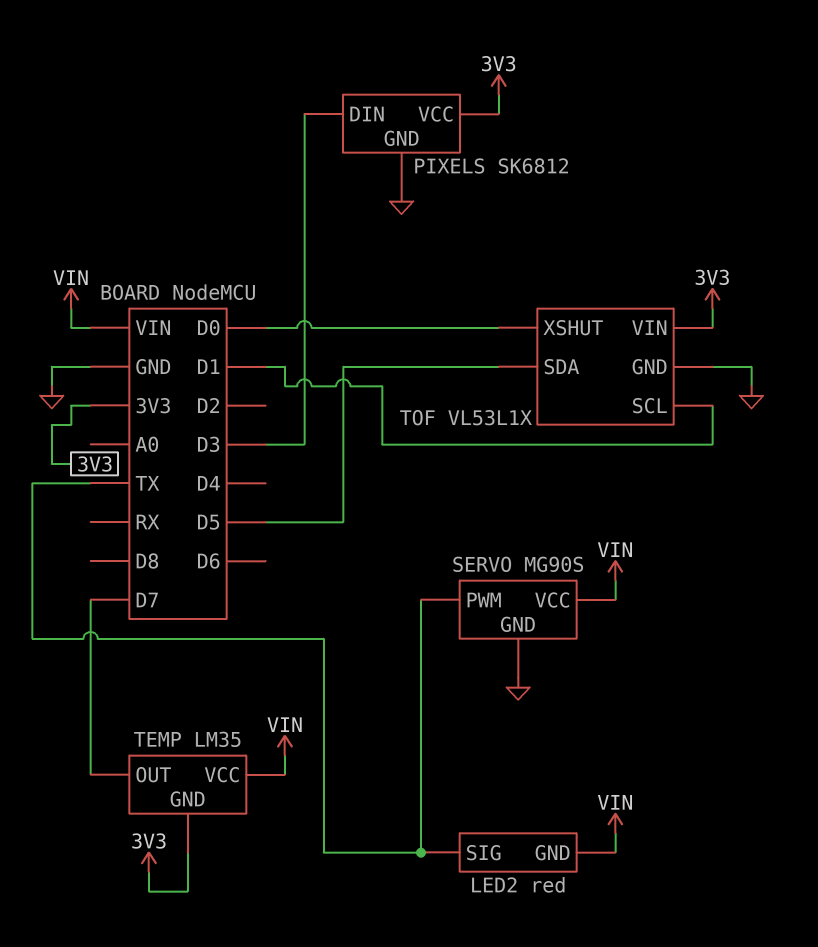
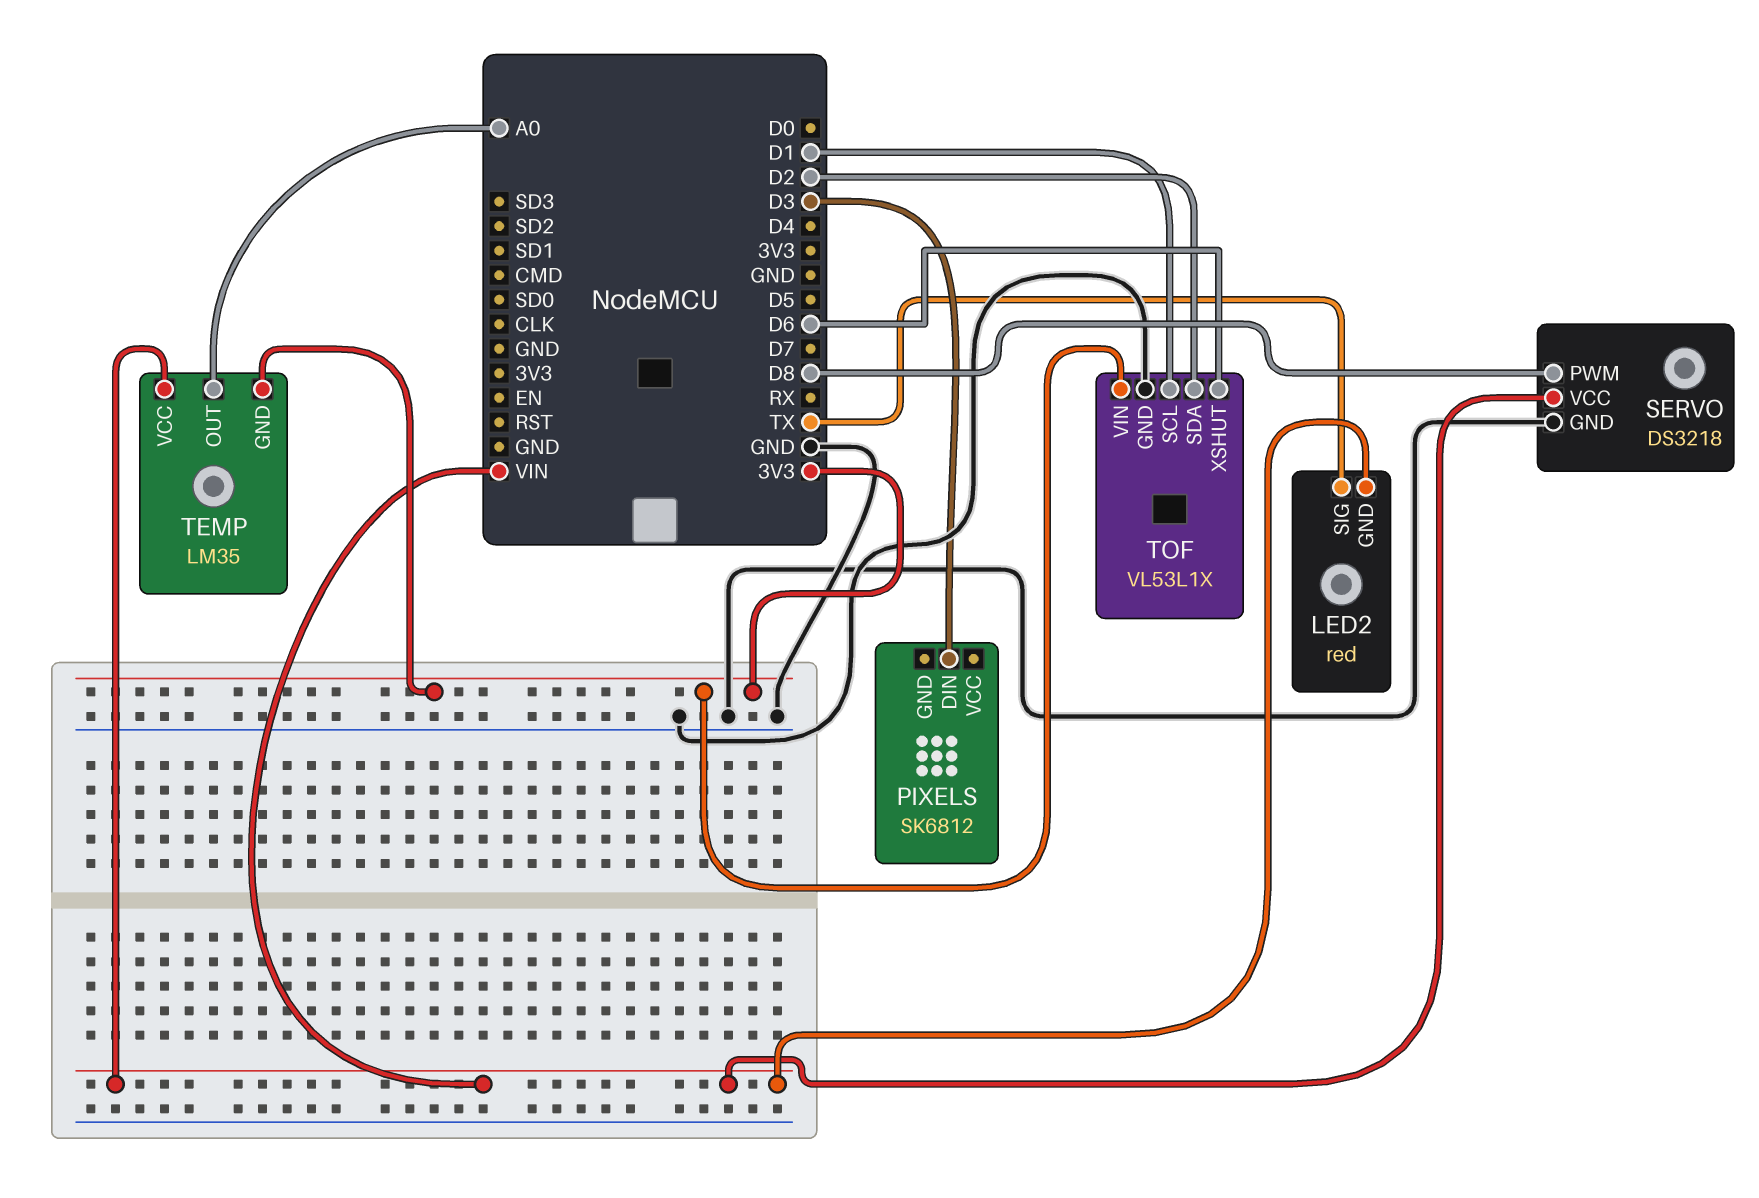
PIXELS pin GND: GND -> none
PIXELS pin VCC: 3V3 -> none
SERVO: MG90S -> DS3218
SERVO pin PWM: TX -> D8
TEMP pin OUT: D7 -> A0
TOF pin SDA: D5 -> D2
TOF pin XSHUT: D0 -> D6

